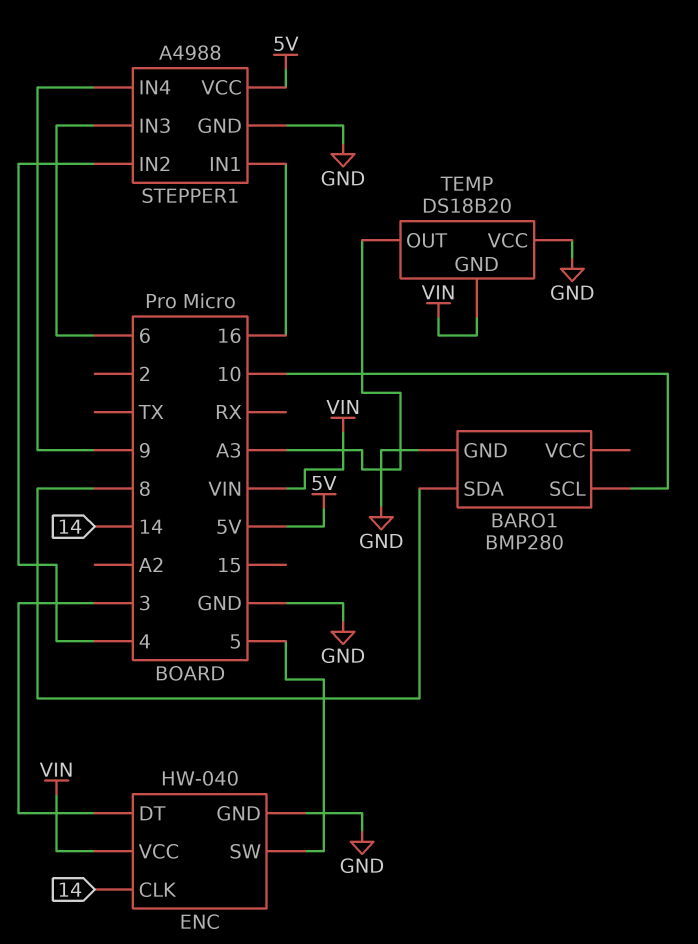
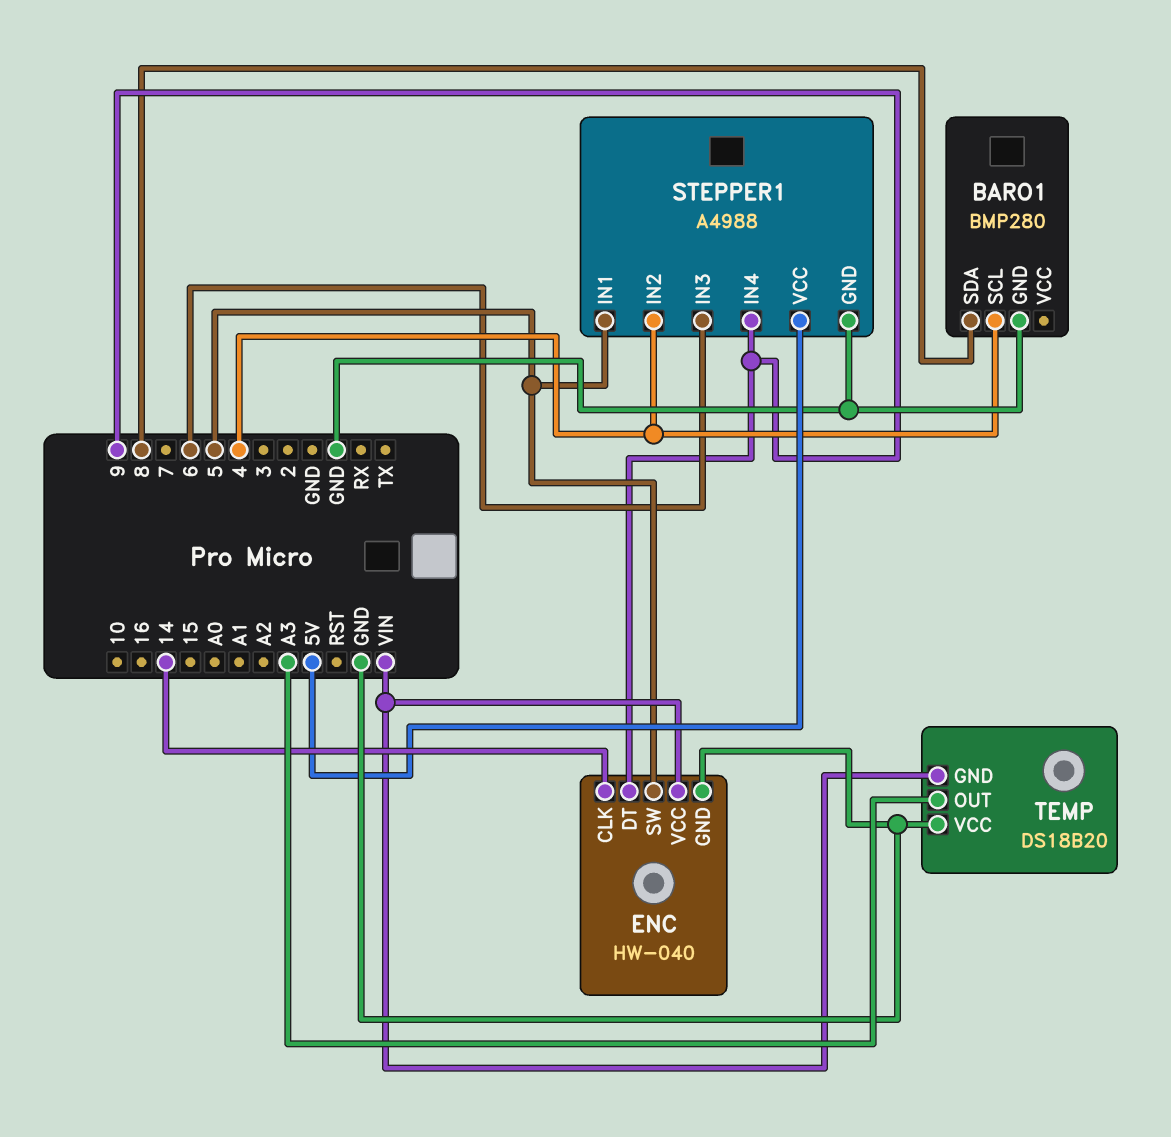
BARO1 pin SCL: 10 -> 4
ENC pin DT: 3 -> 9
STEPPER1 pin IN1: 16 -> 5

